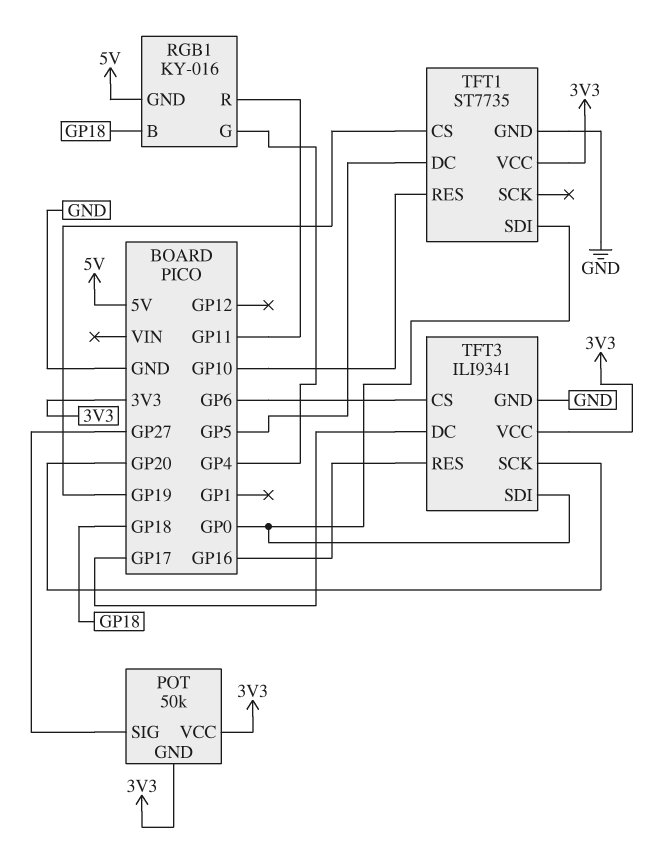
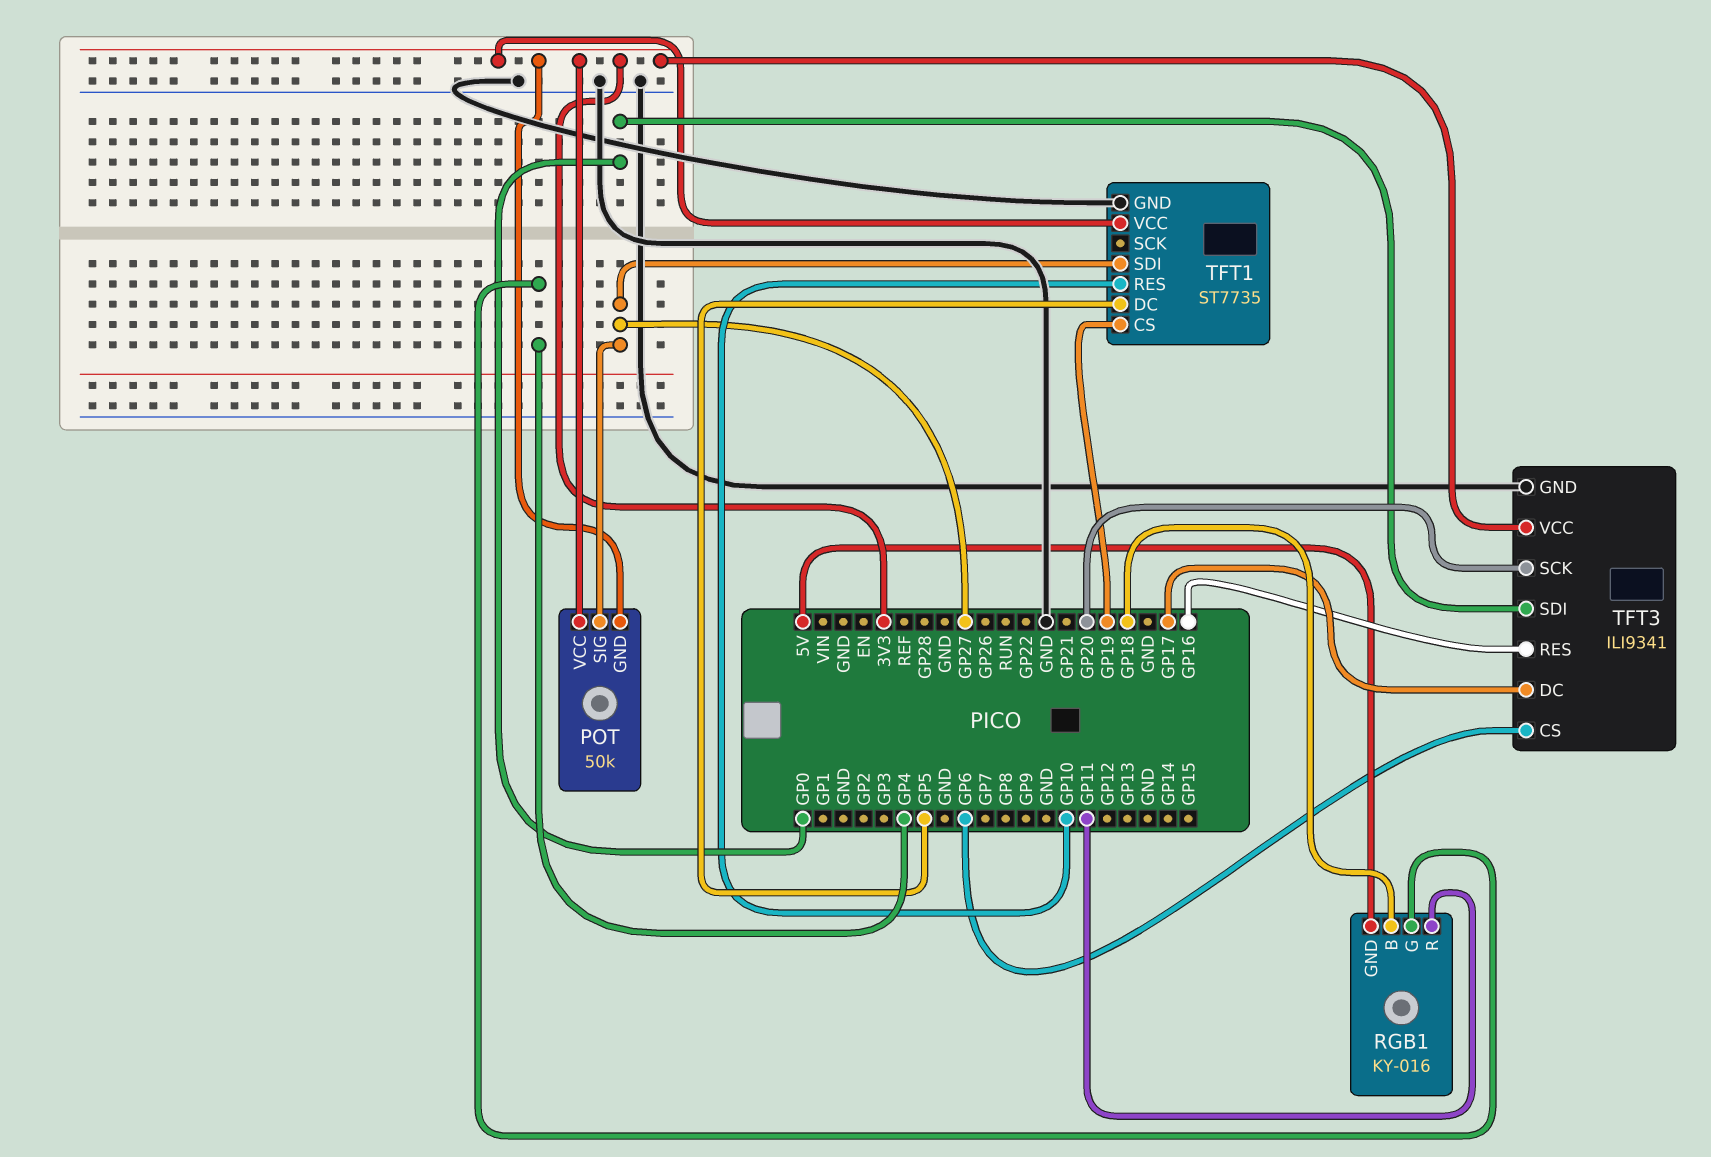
TFT1 pin SDI: GP0 -> GP27

